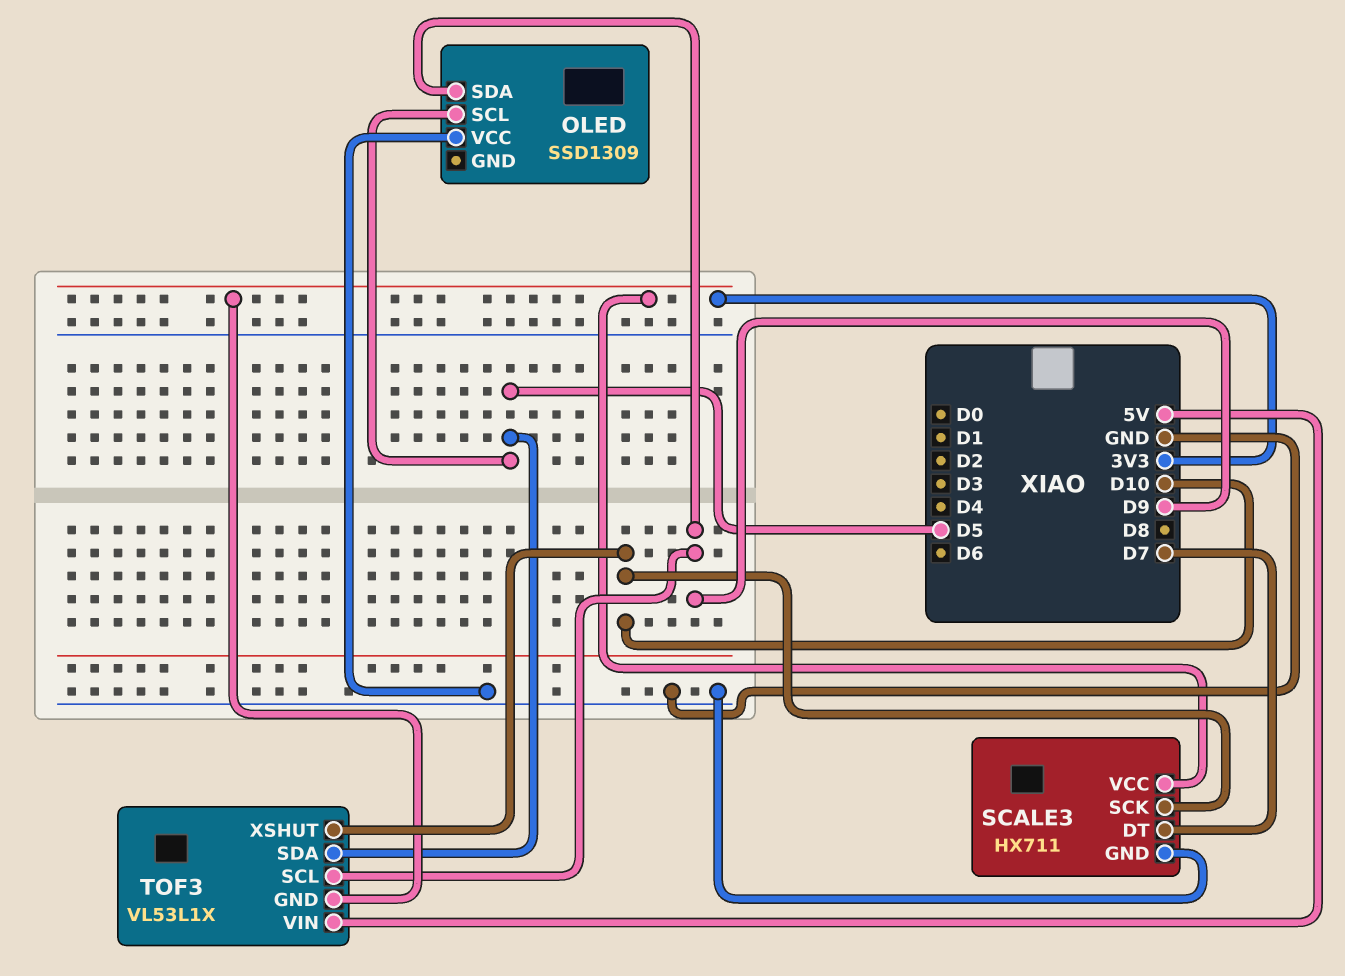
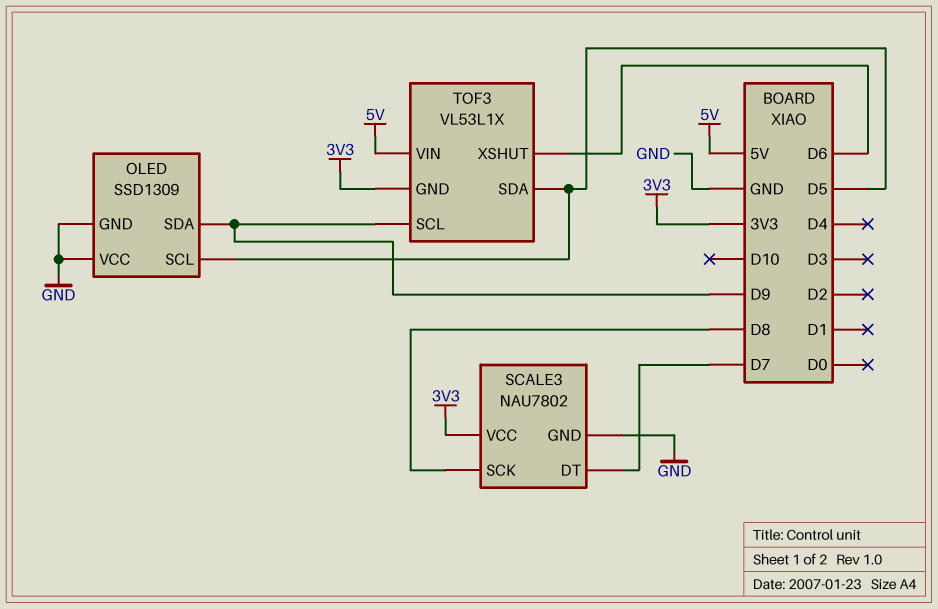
OLED pin GND: none -> GND
SCALE3: HX711 -> NAU7802
SCALE3 pin SCK: D10 -> D8
TOF3 pin XSHUT: D10 -> D6

